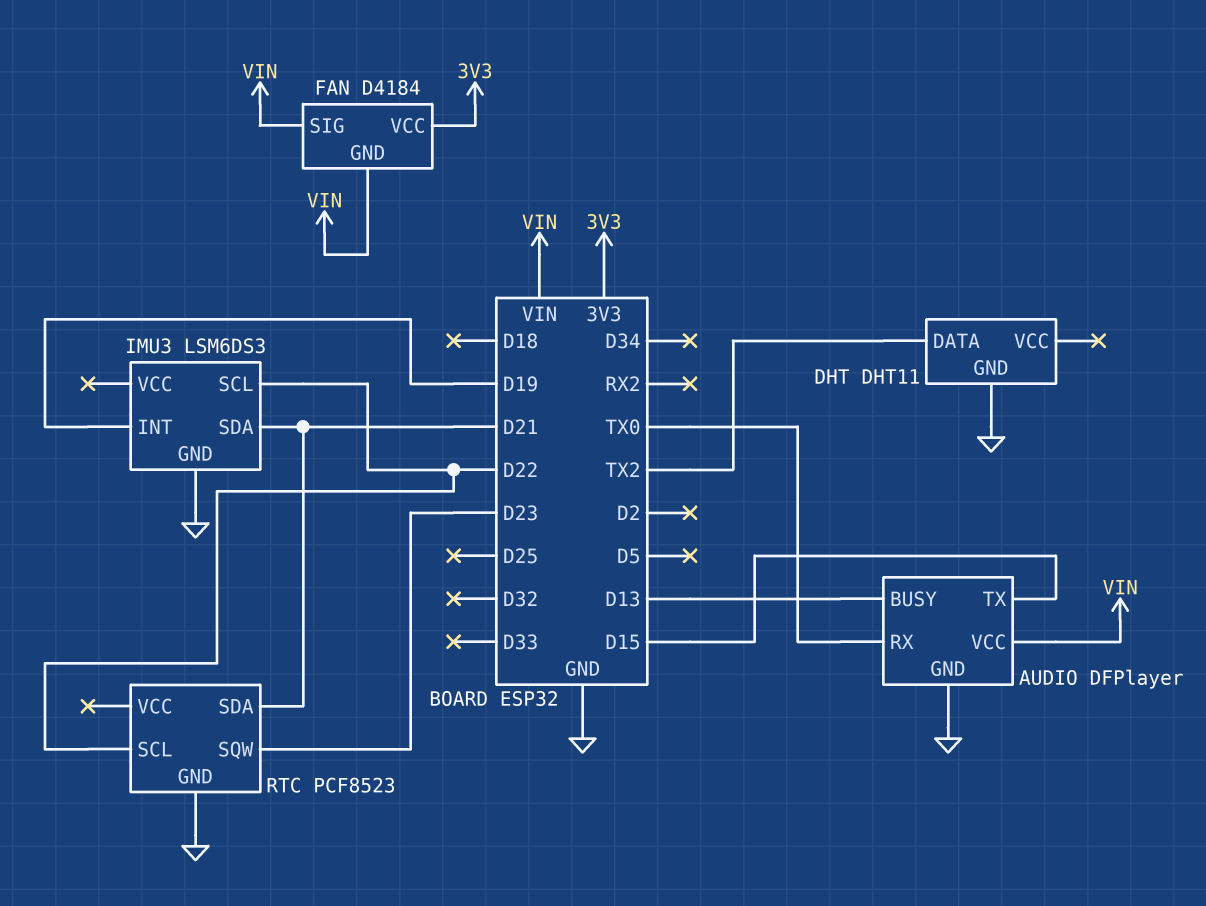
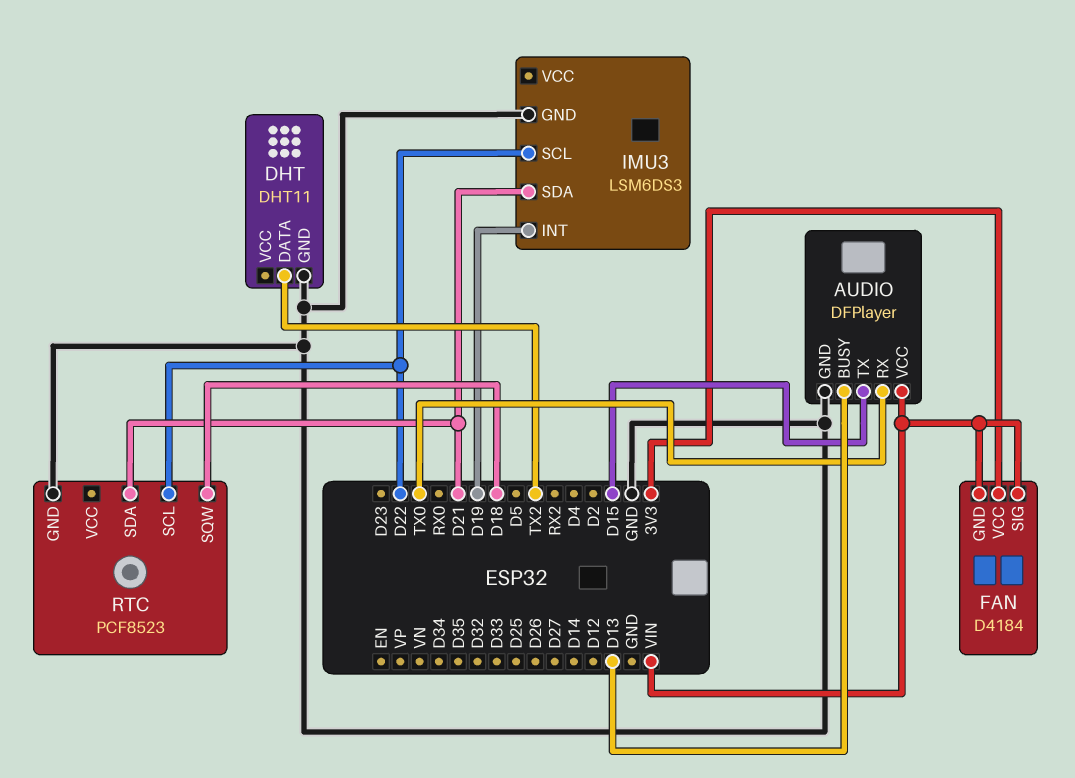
RTC pin SQW: D23 -> D18

